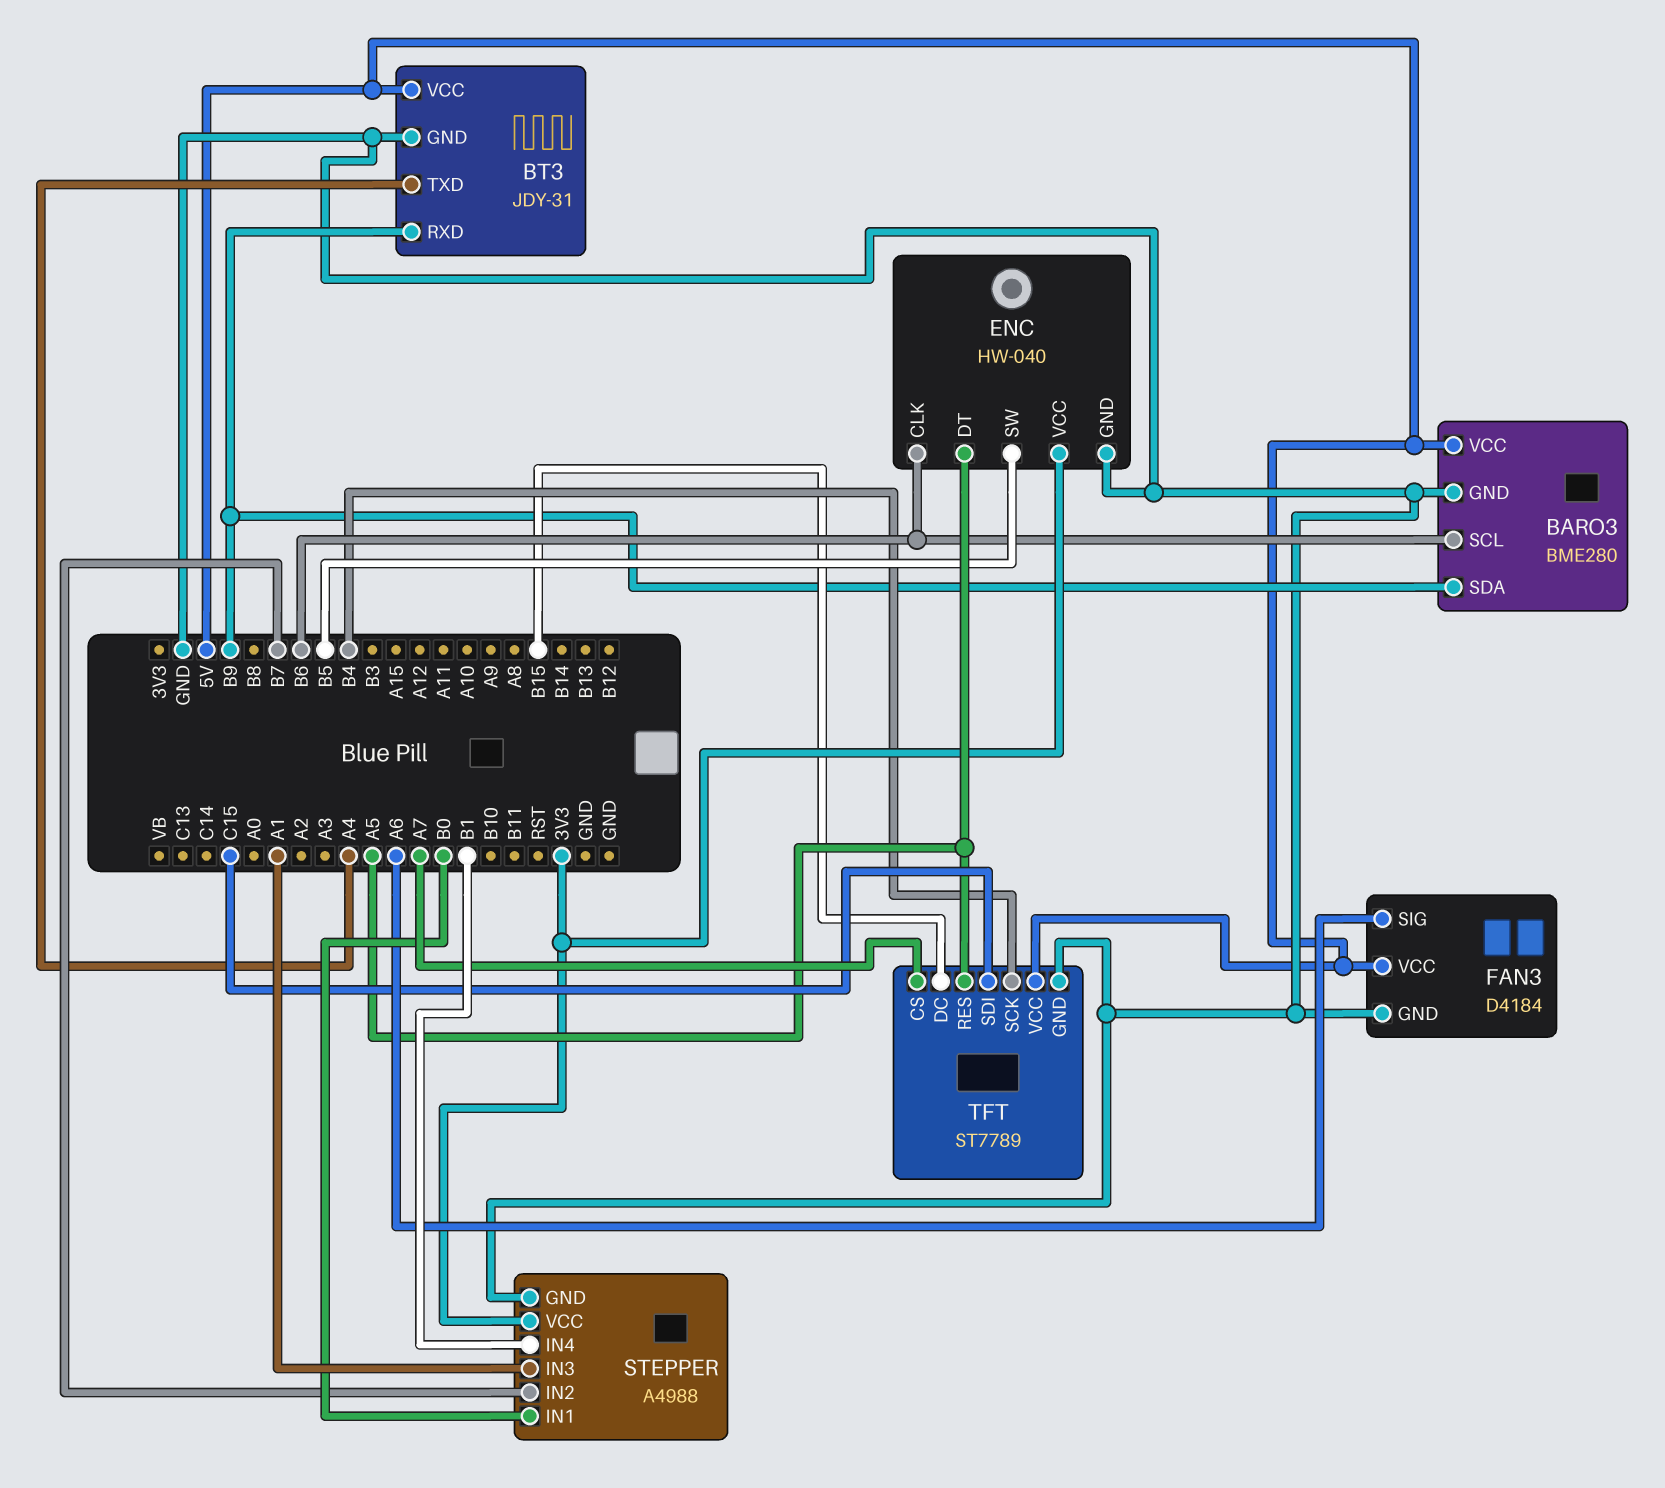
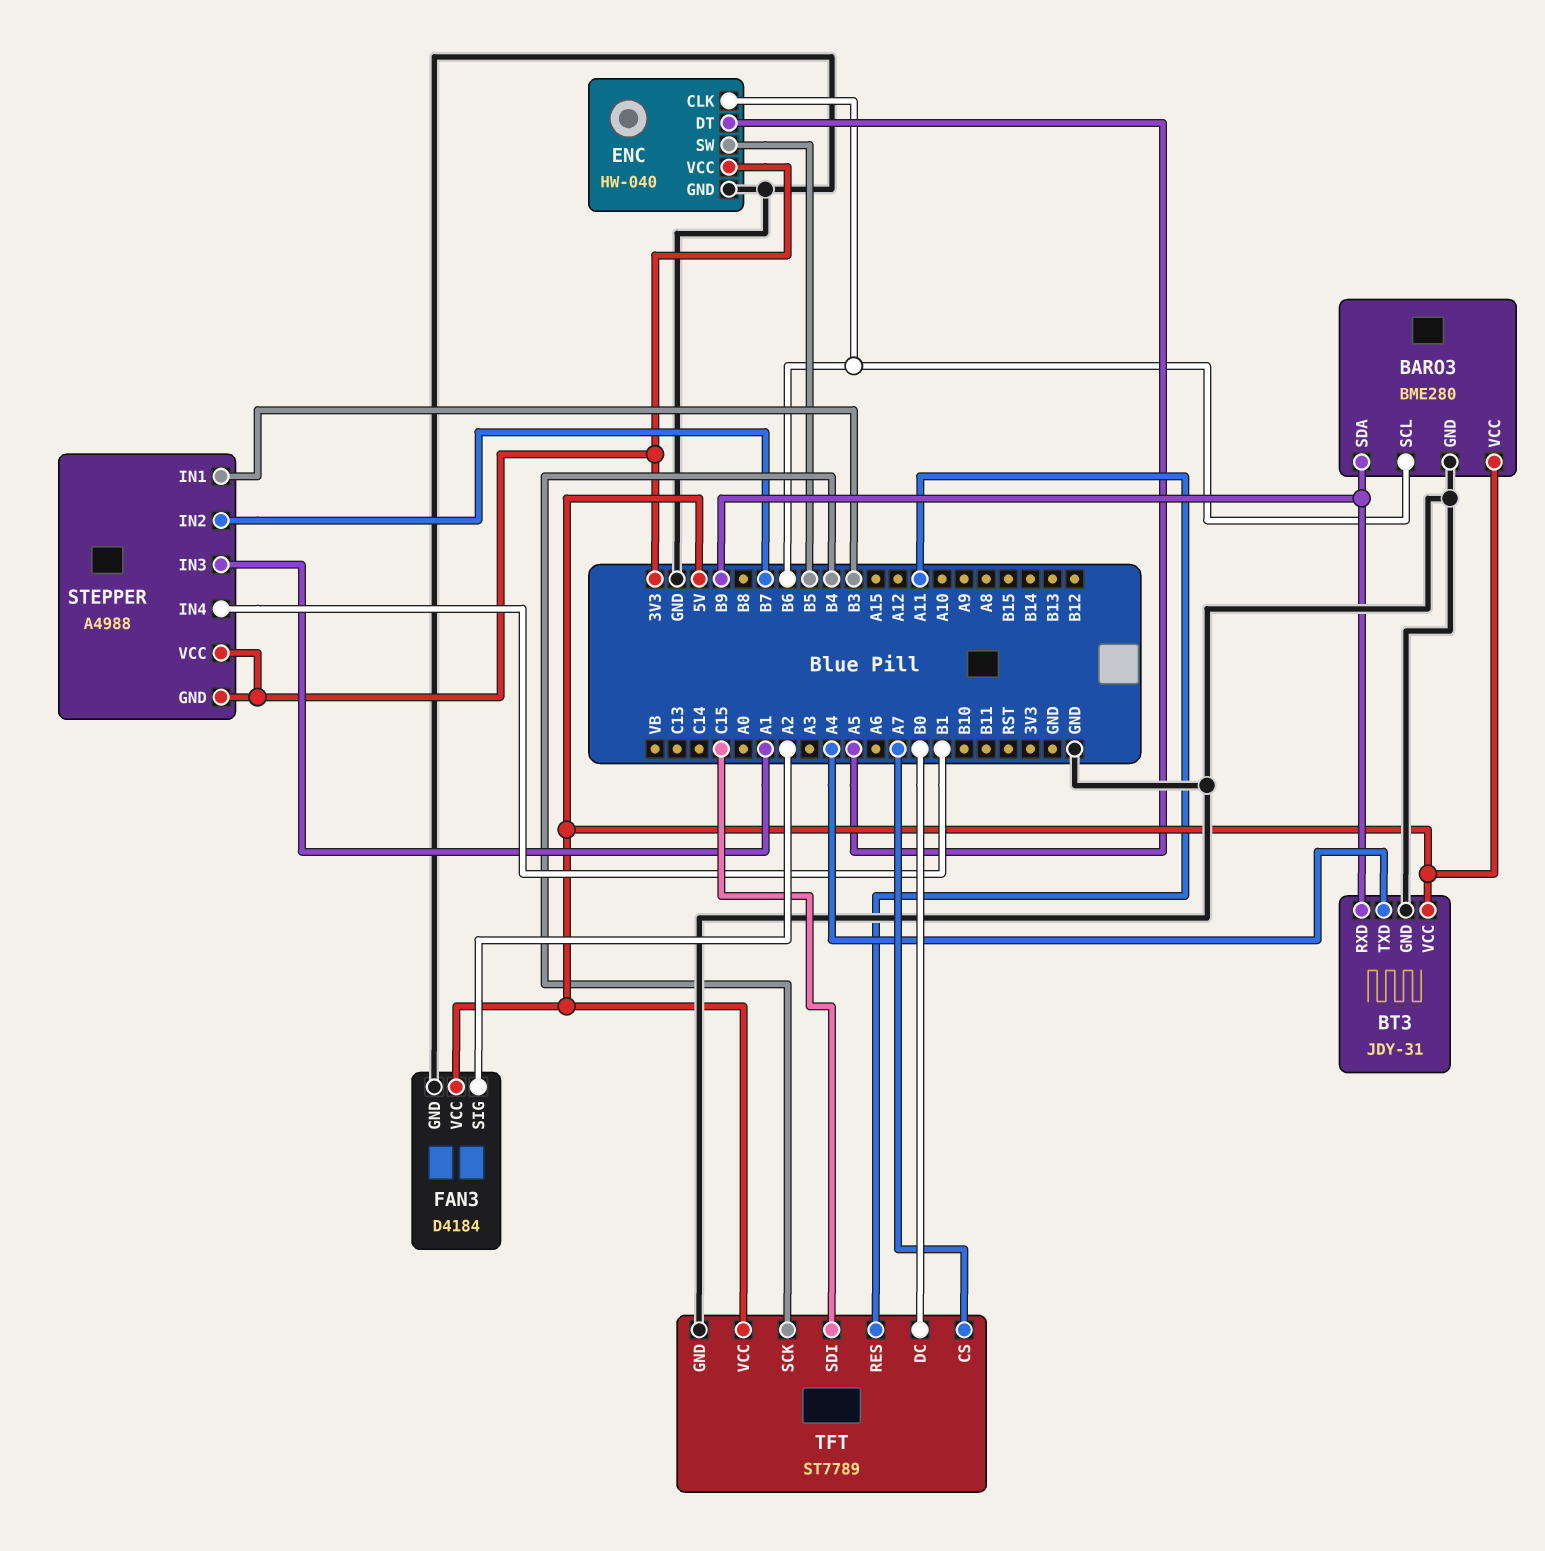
FAN3 pin SIG: A6 -> A2
STEPPER pin GND: GND -> 3V3
STEPPER pin IN1: B0 -> B3
TFT pin DC: B15 -> B0
TFT pin RES: A5 -> A11

